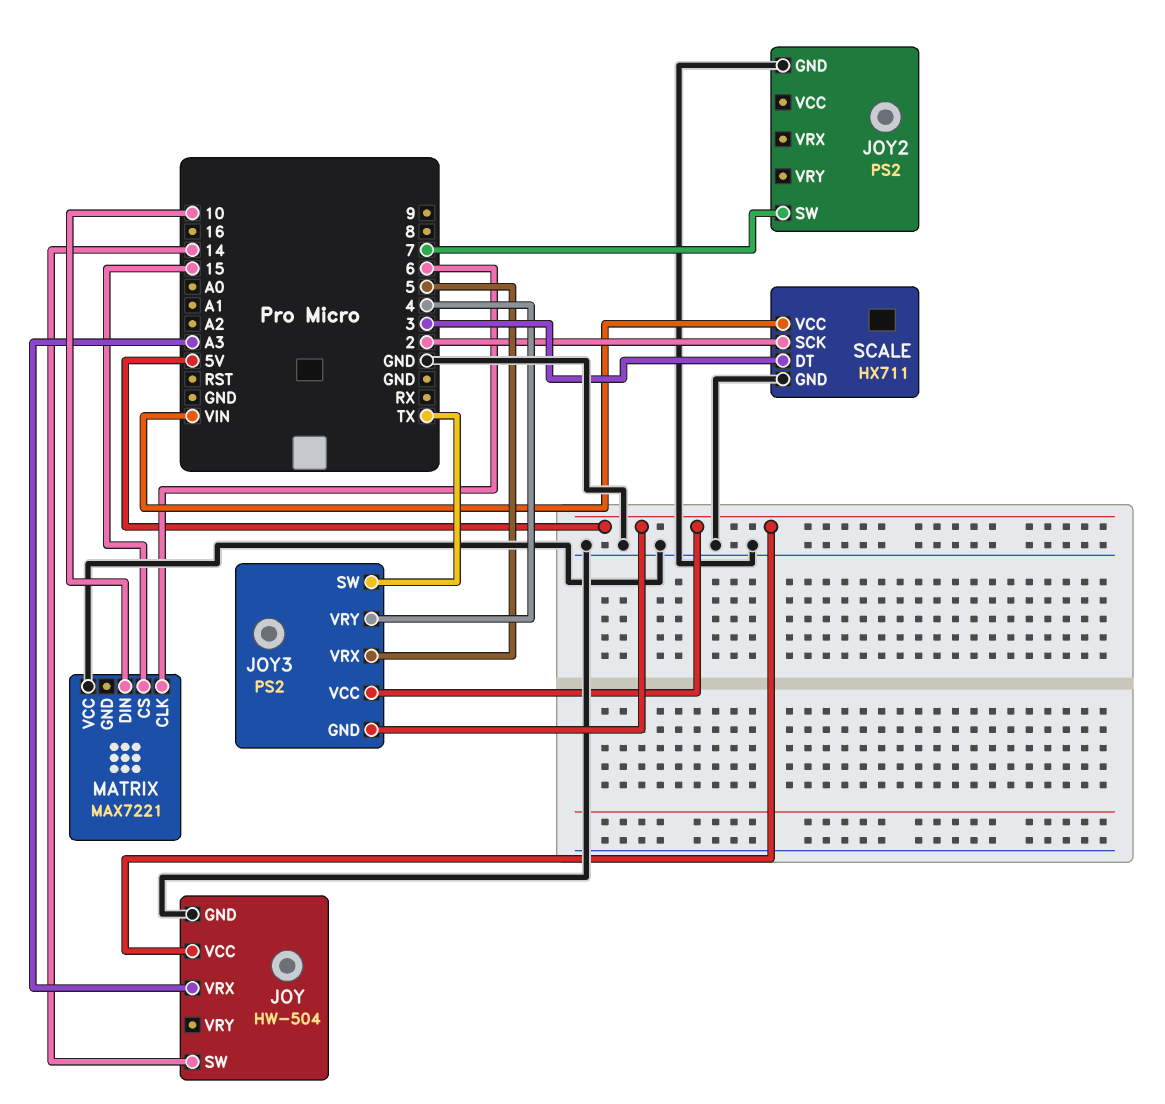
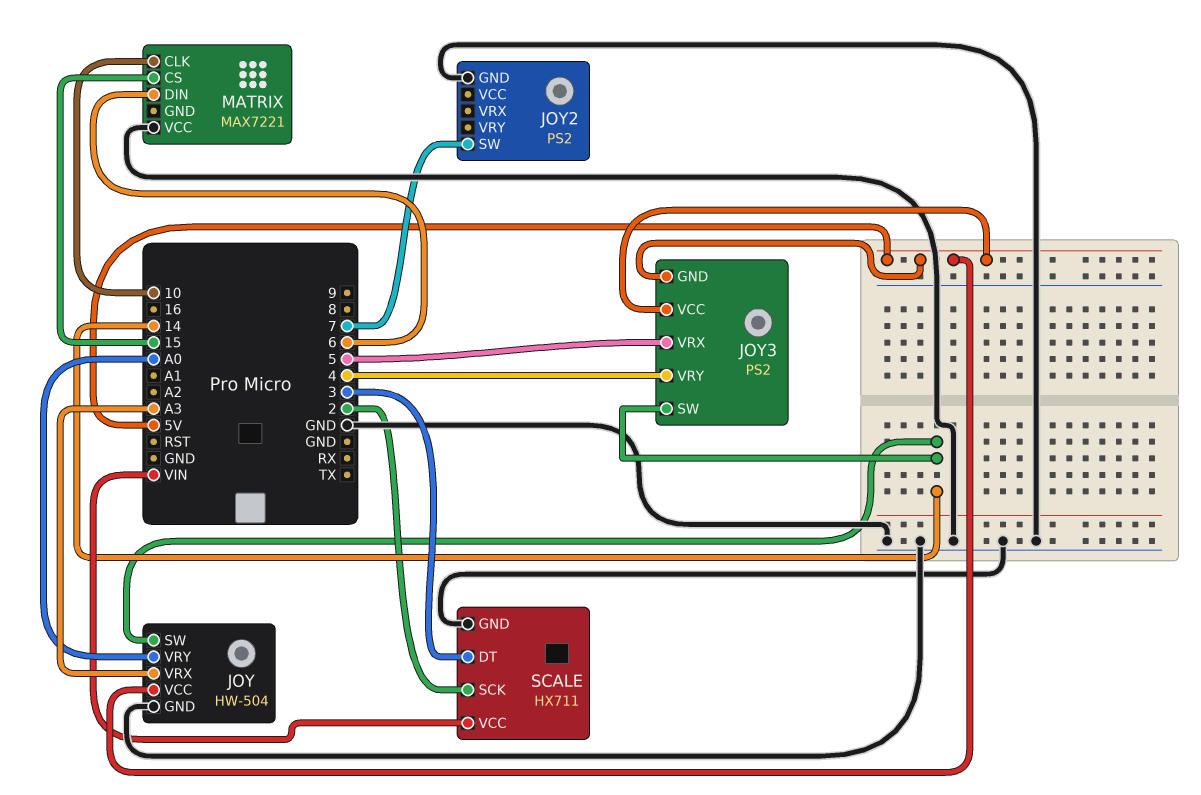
JOY pin VRY: none -> A0
JOY3 pin SW: TX -> 14
MATRIX pin CLK: 6 -> 10
MATRIX pin DIN: 10 -> 6

